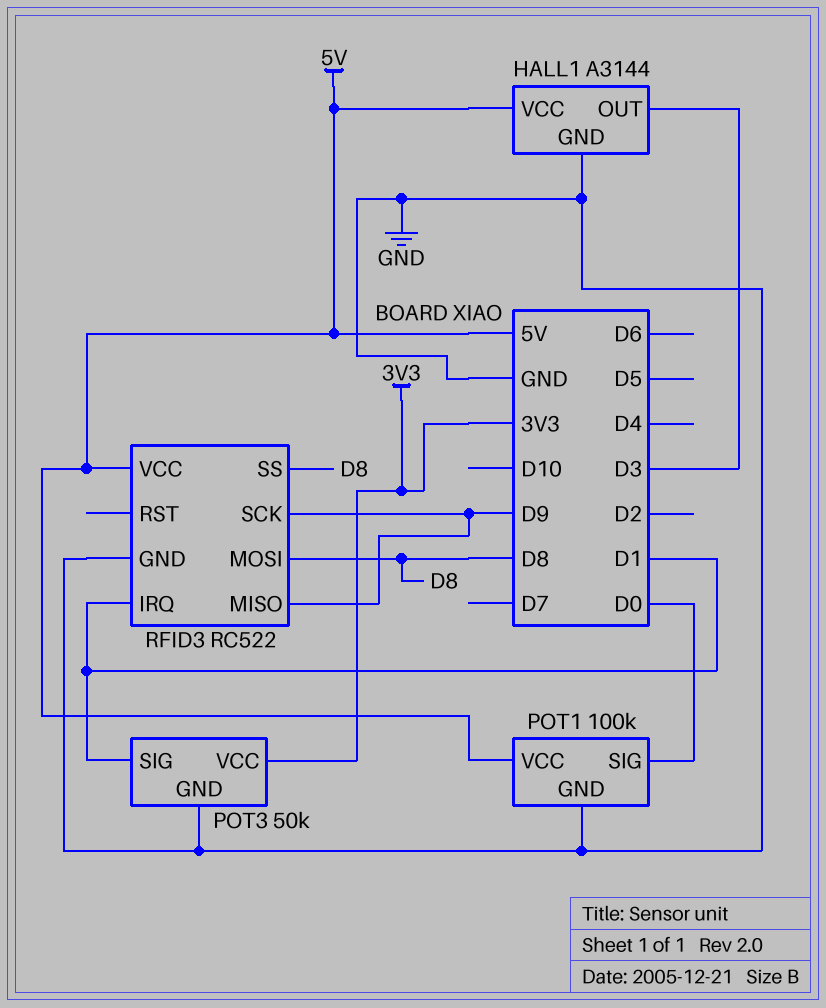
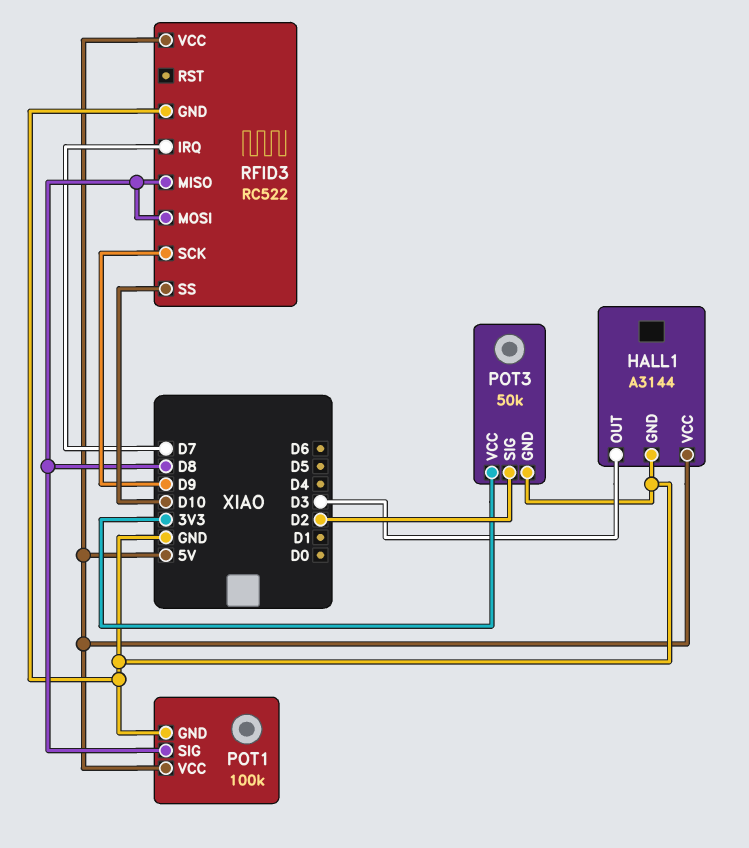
POT1 pin SIG: D0 -> D8
POT3 pin SIG: D1 -> D2
RFID3 pin IRQ: D1 -> D7
RFID3 pin MISO: D9 -> D8
RFID3 pin SS: D8 -> D10

